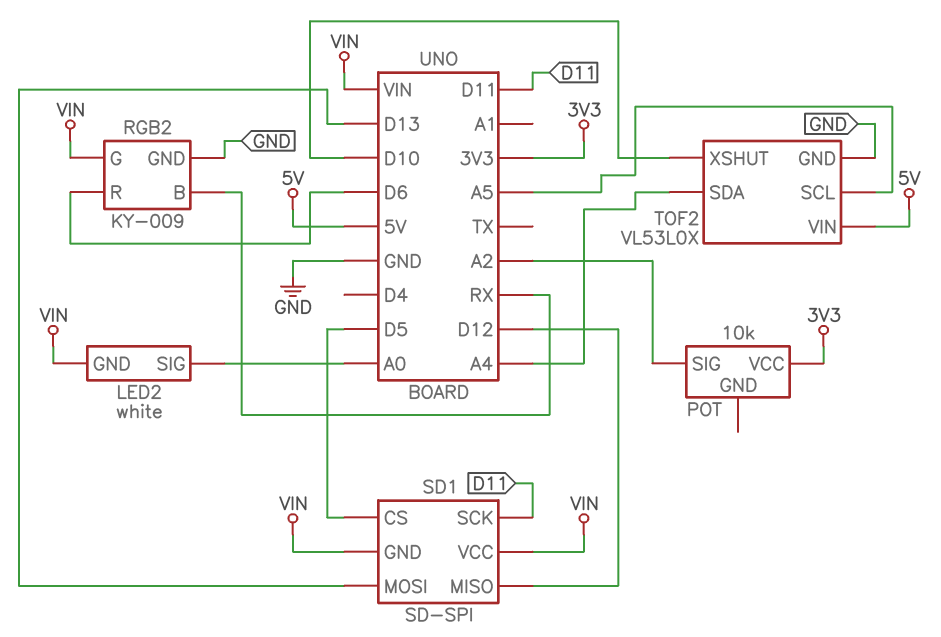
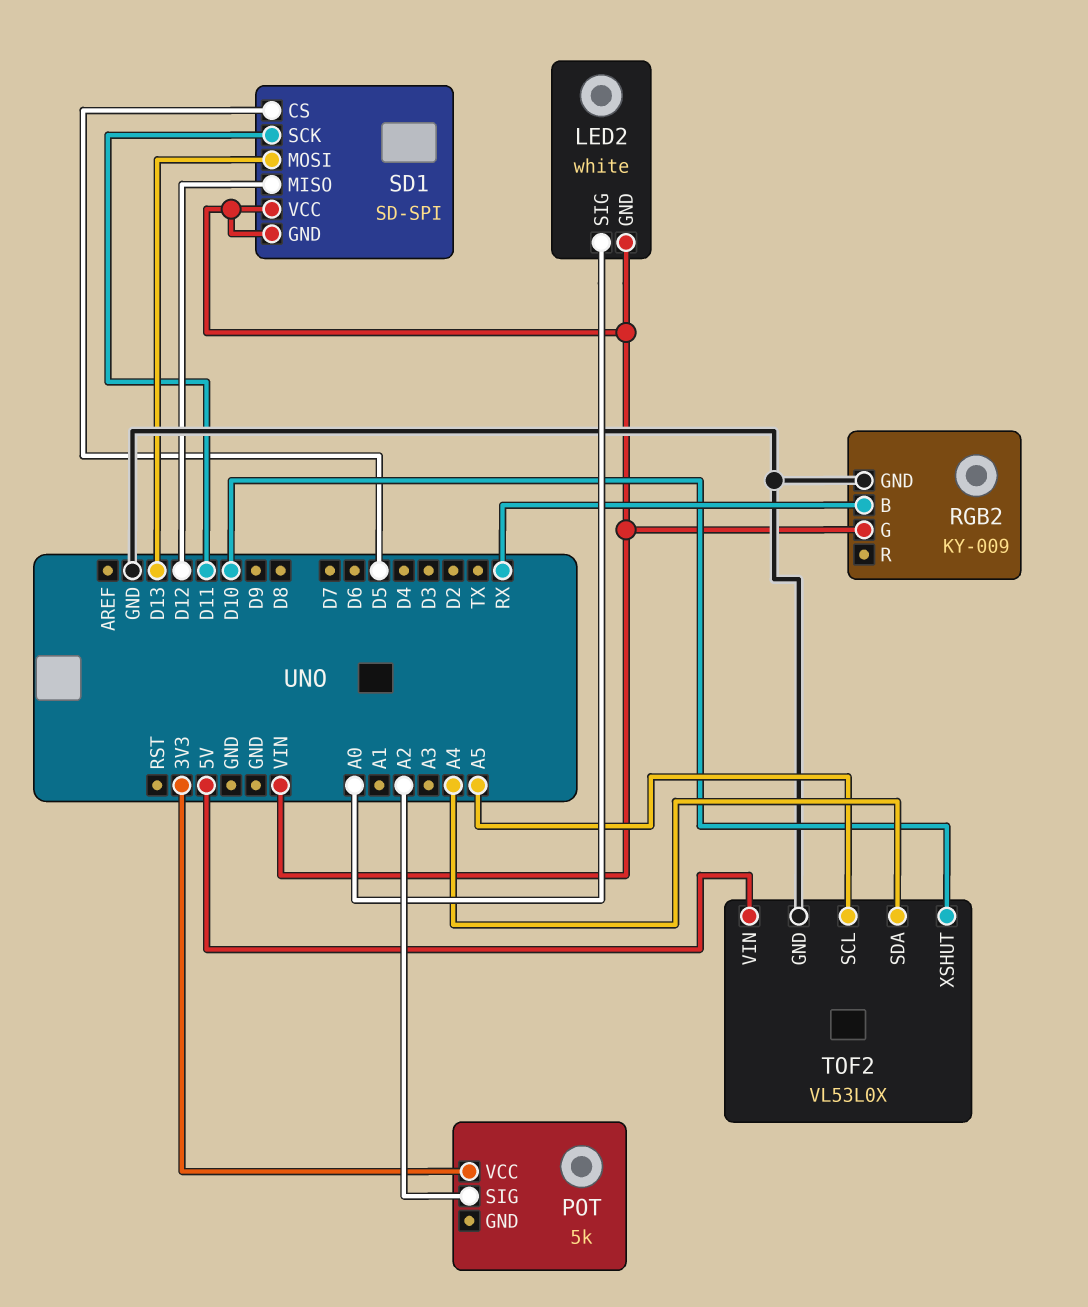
POT: 10k -> 5k
RGB2 pin R: D6 -> none

